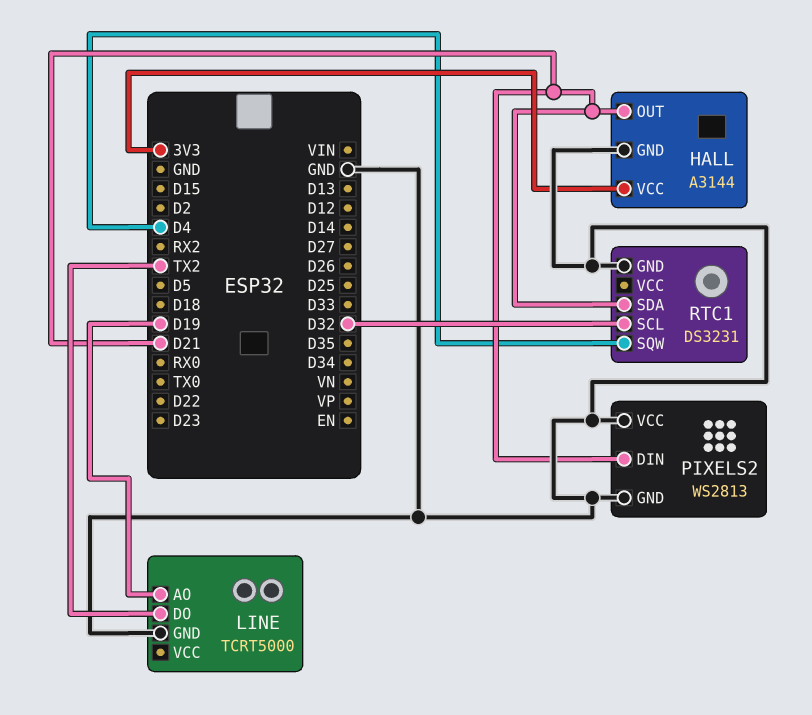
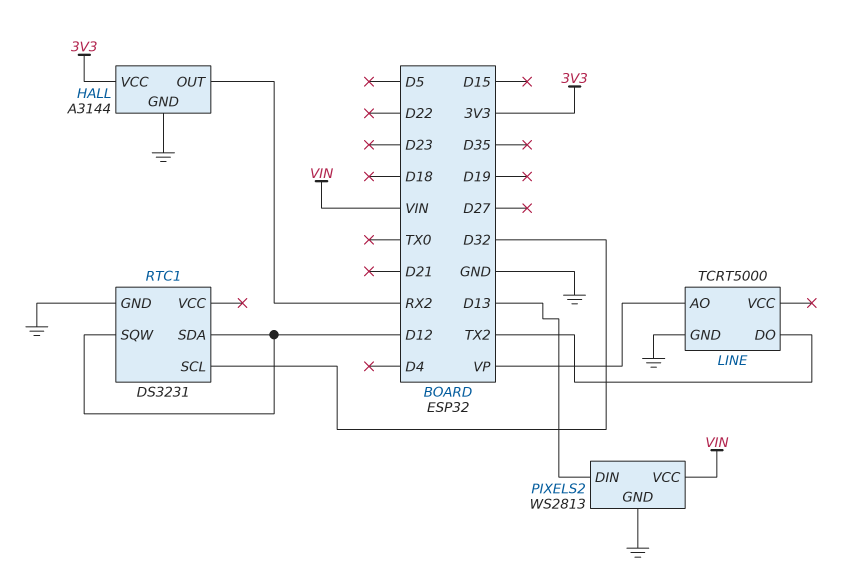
HALL pin OUT: D21 -> RX2
LINE pin AO: D19 -> VP
PIXELS2 pin DIN: D21 -> D13
PIXELS2 pin VCC: GND -> VIN
RTC1 pin SDA: D21 -> D12
RTC1 pin SQW: D4 -> D12

